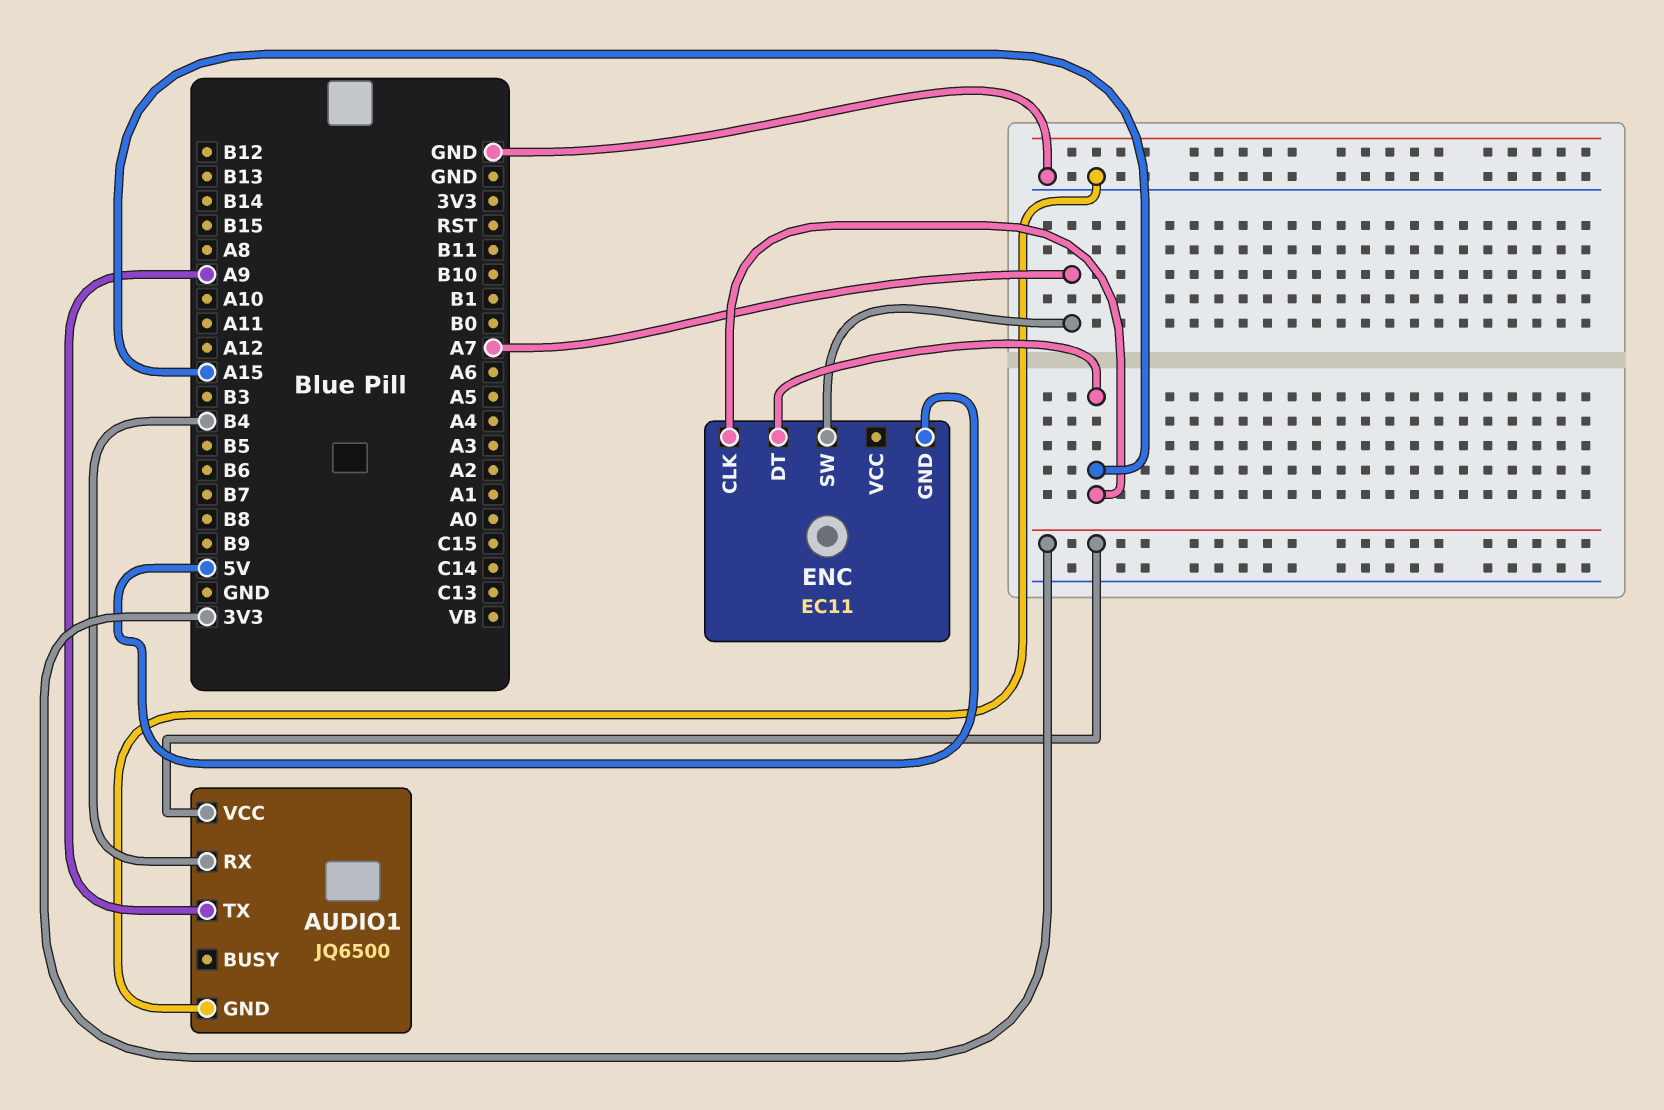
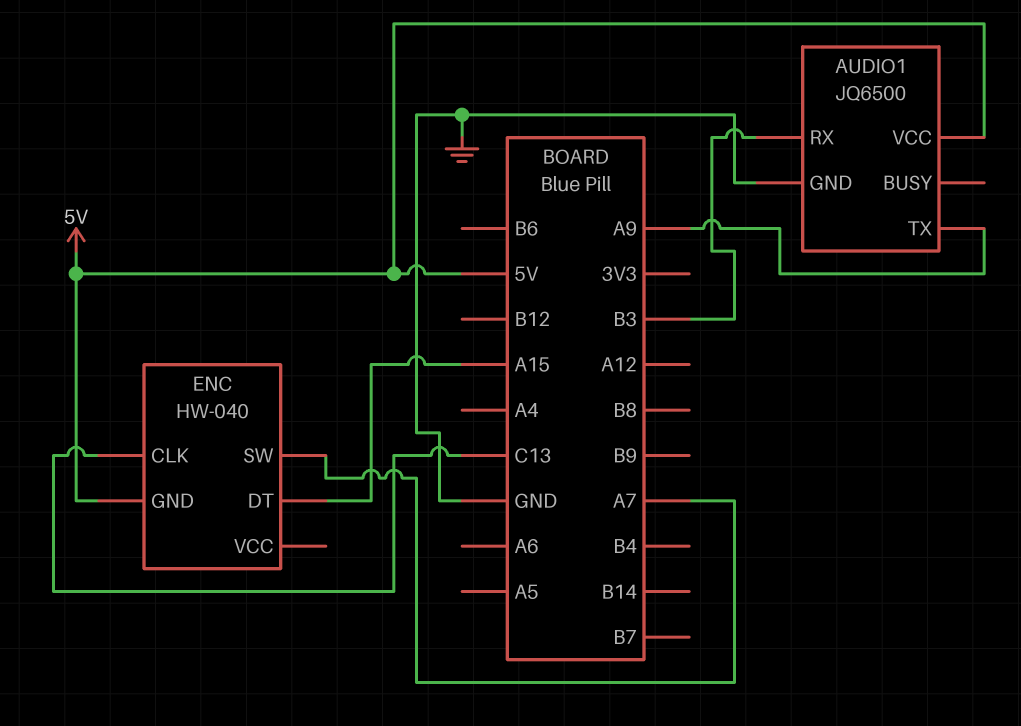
AUDIO1 pin RX: B4 -> B3
AUDIO1 pin VCC: 3V3 -> 5V
ENC: EC11 -> HW-040
ENC pin CLK: A15 -> C13

